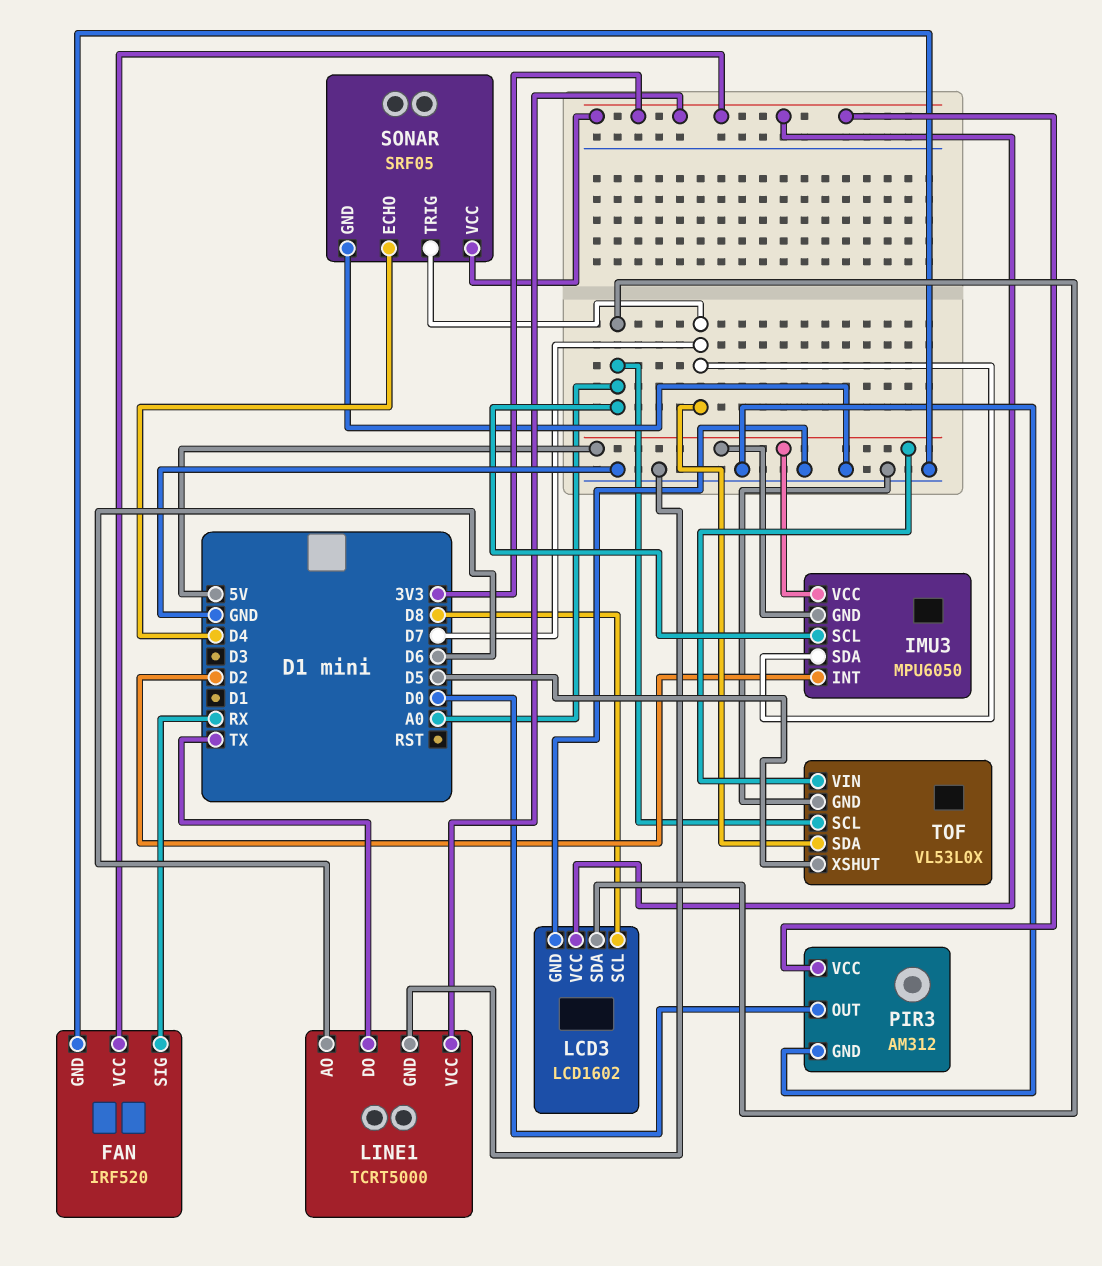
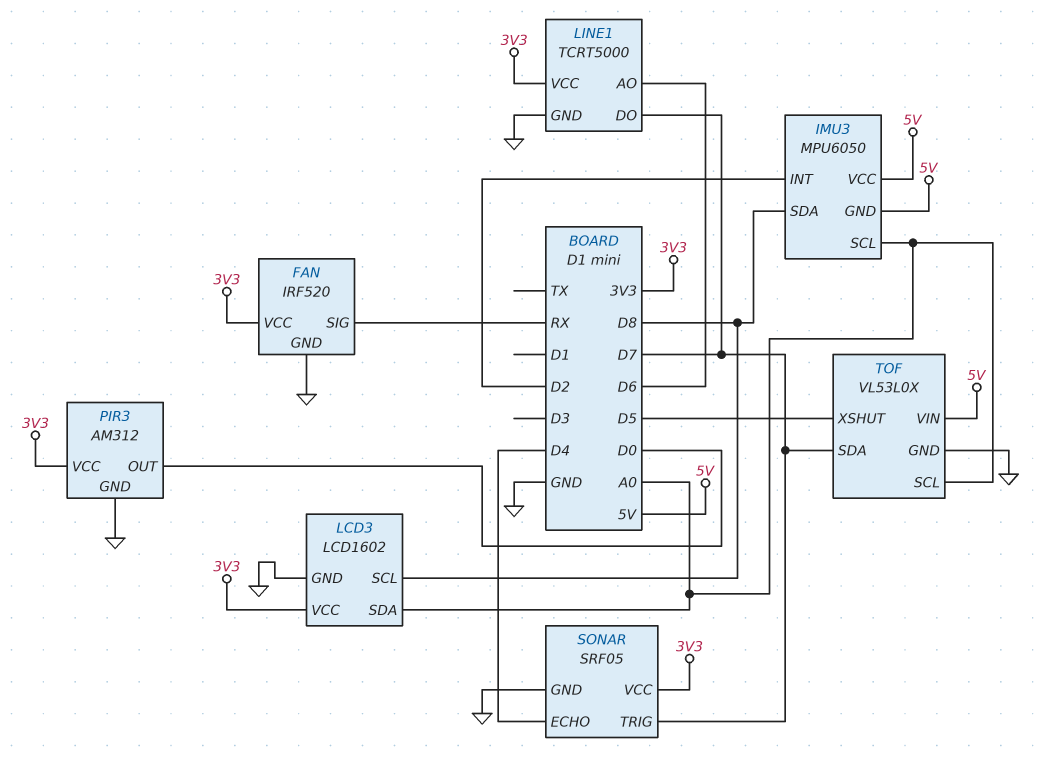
IMU3 pin SDA: D7 -> D8
LINE1 pin DO: TX -> D7

